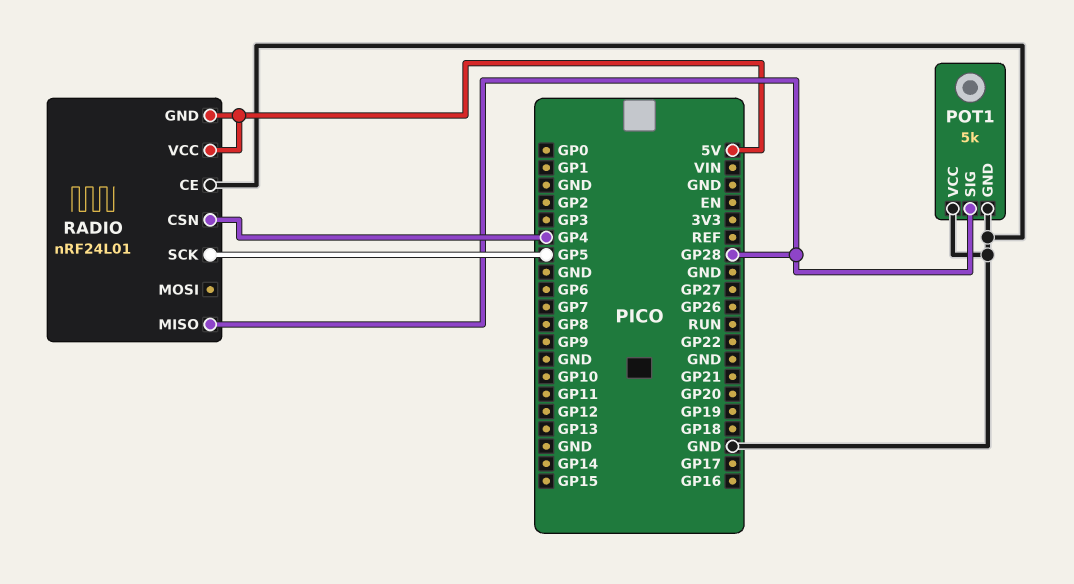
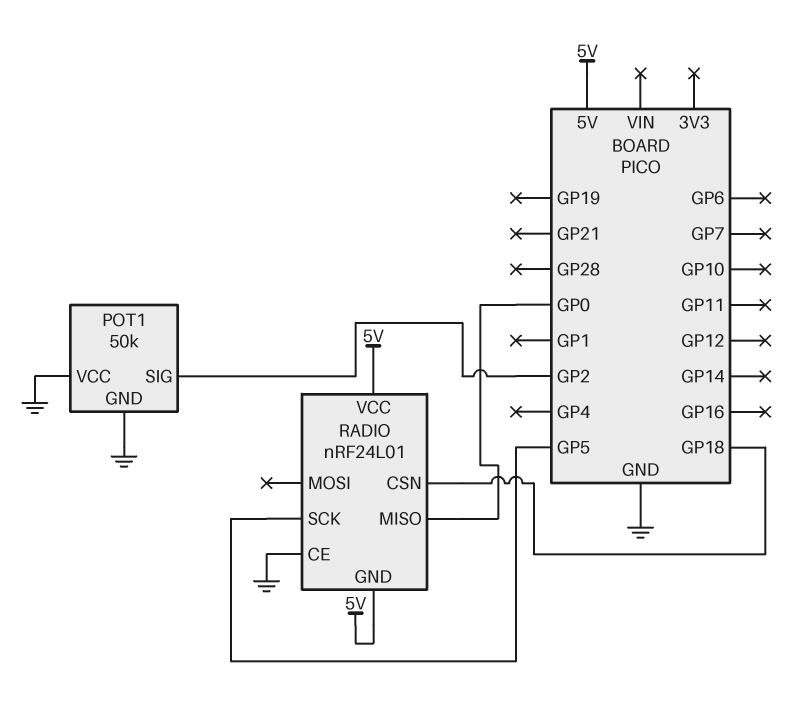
POT1: 5k -> 50k
POT1 pin SIG: GP28 -> GP2
RADIO pin CSN: GP4 -> GP18
RADIO pin MISO: GP28 -> GP0

